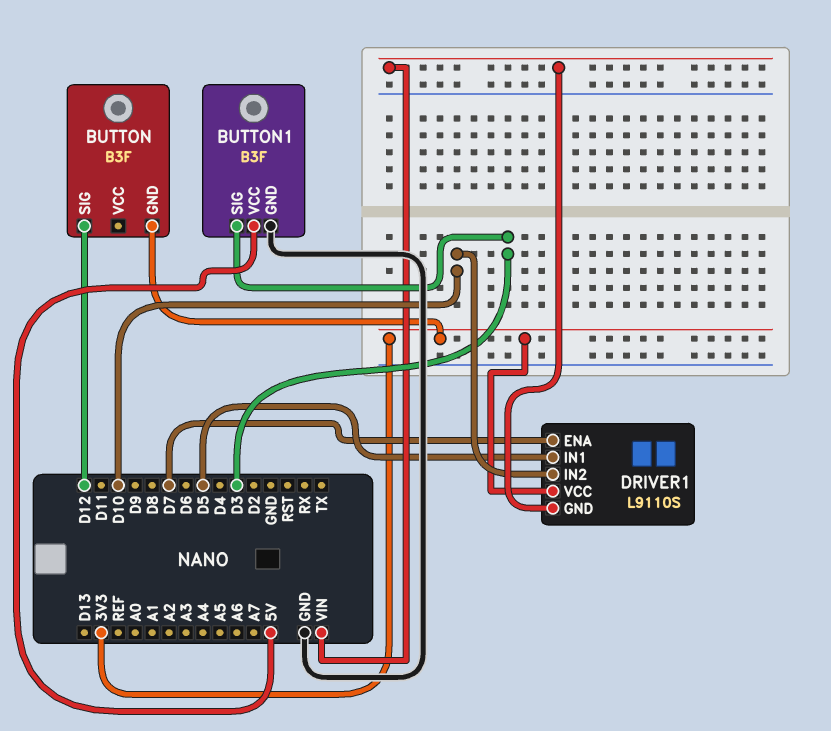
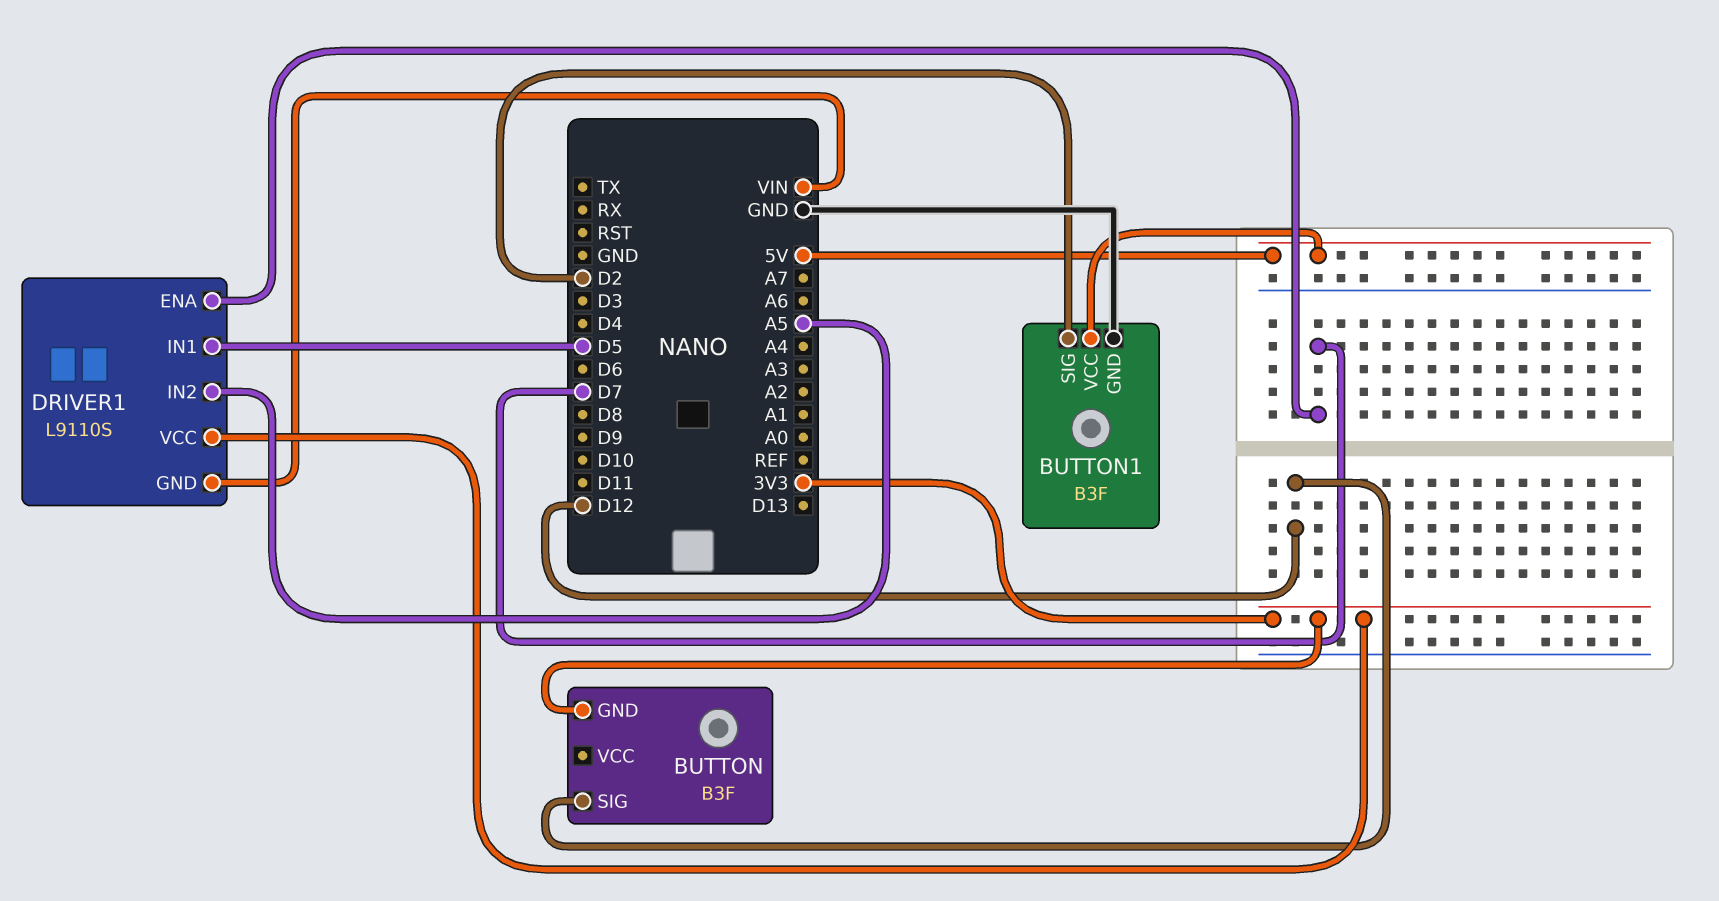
BUTTON1 pin SIG: D3 -> D2
DRIVER1 pin IN2: D10 -> A5

